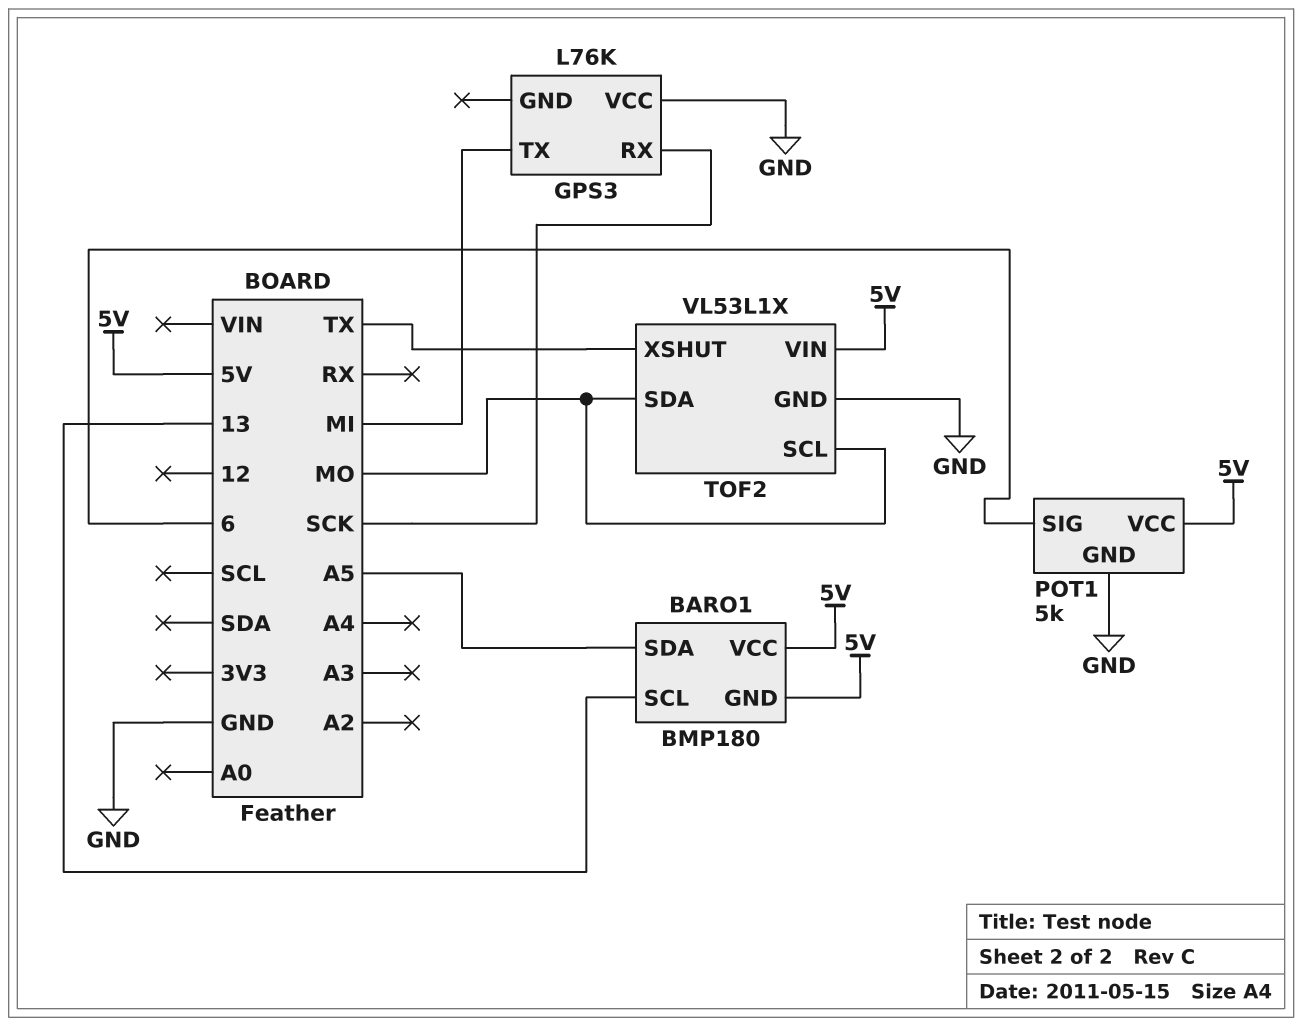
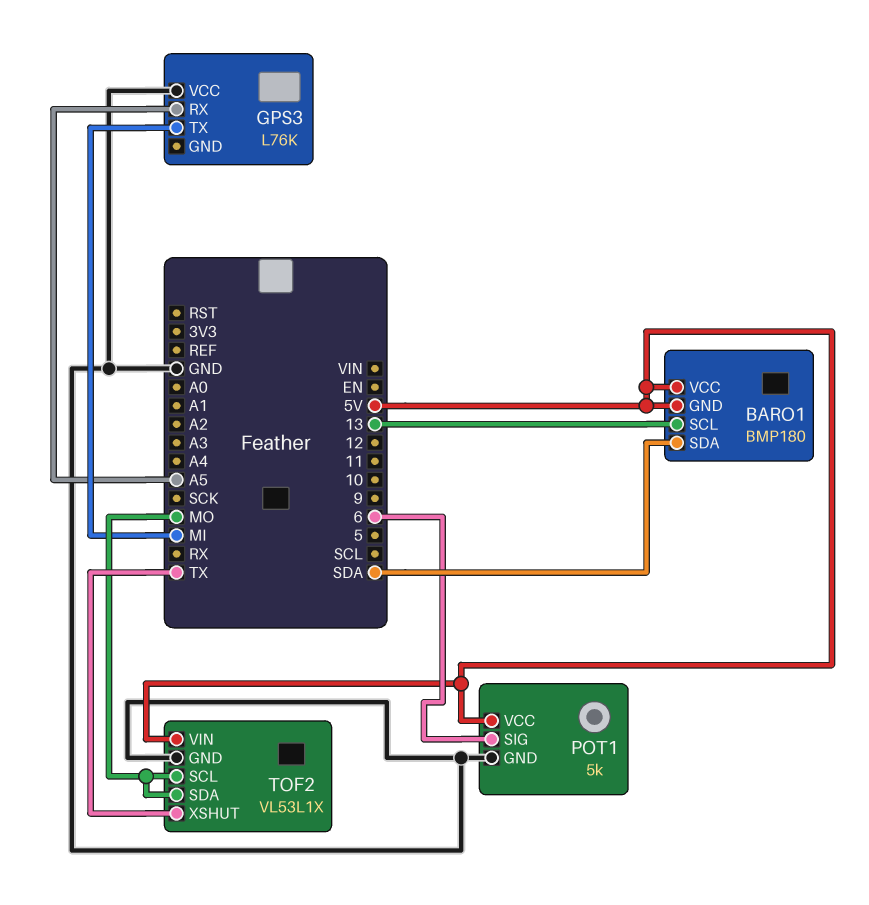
BARO1 pin SDA: A5 -> SDA
GPS3 pin RX: SCK -> A5

